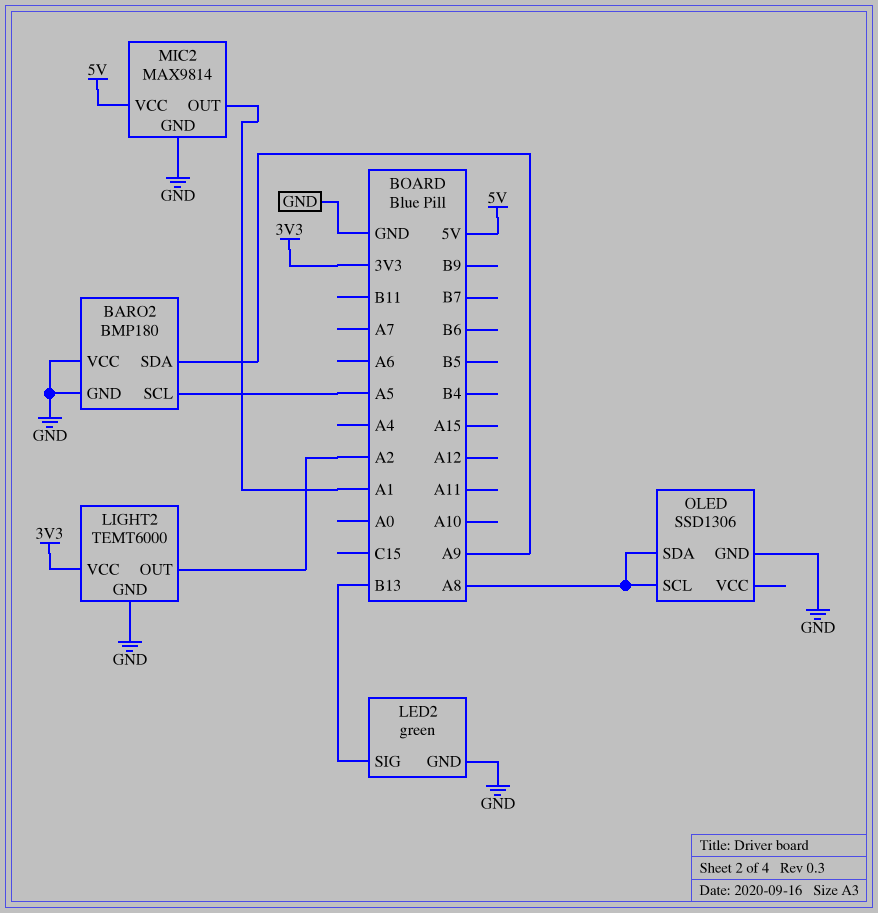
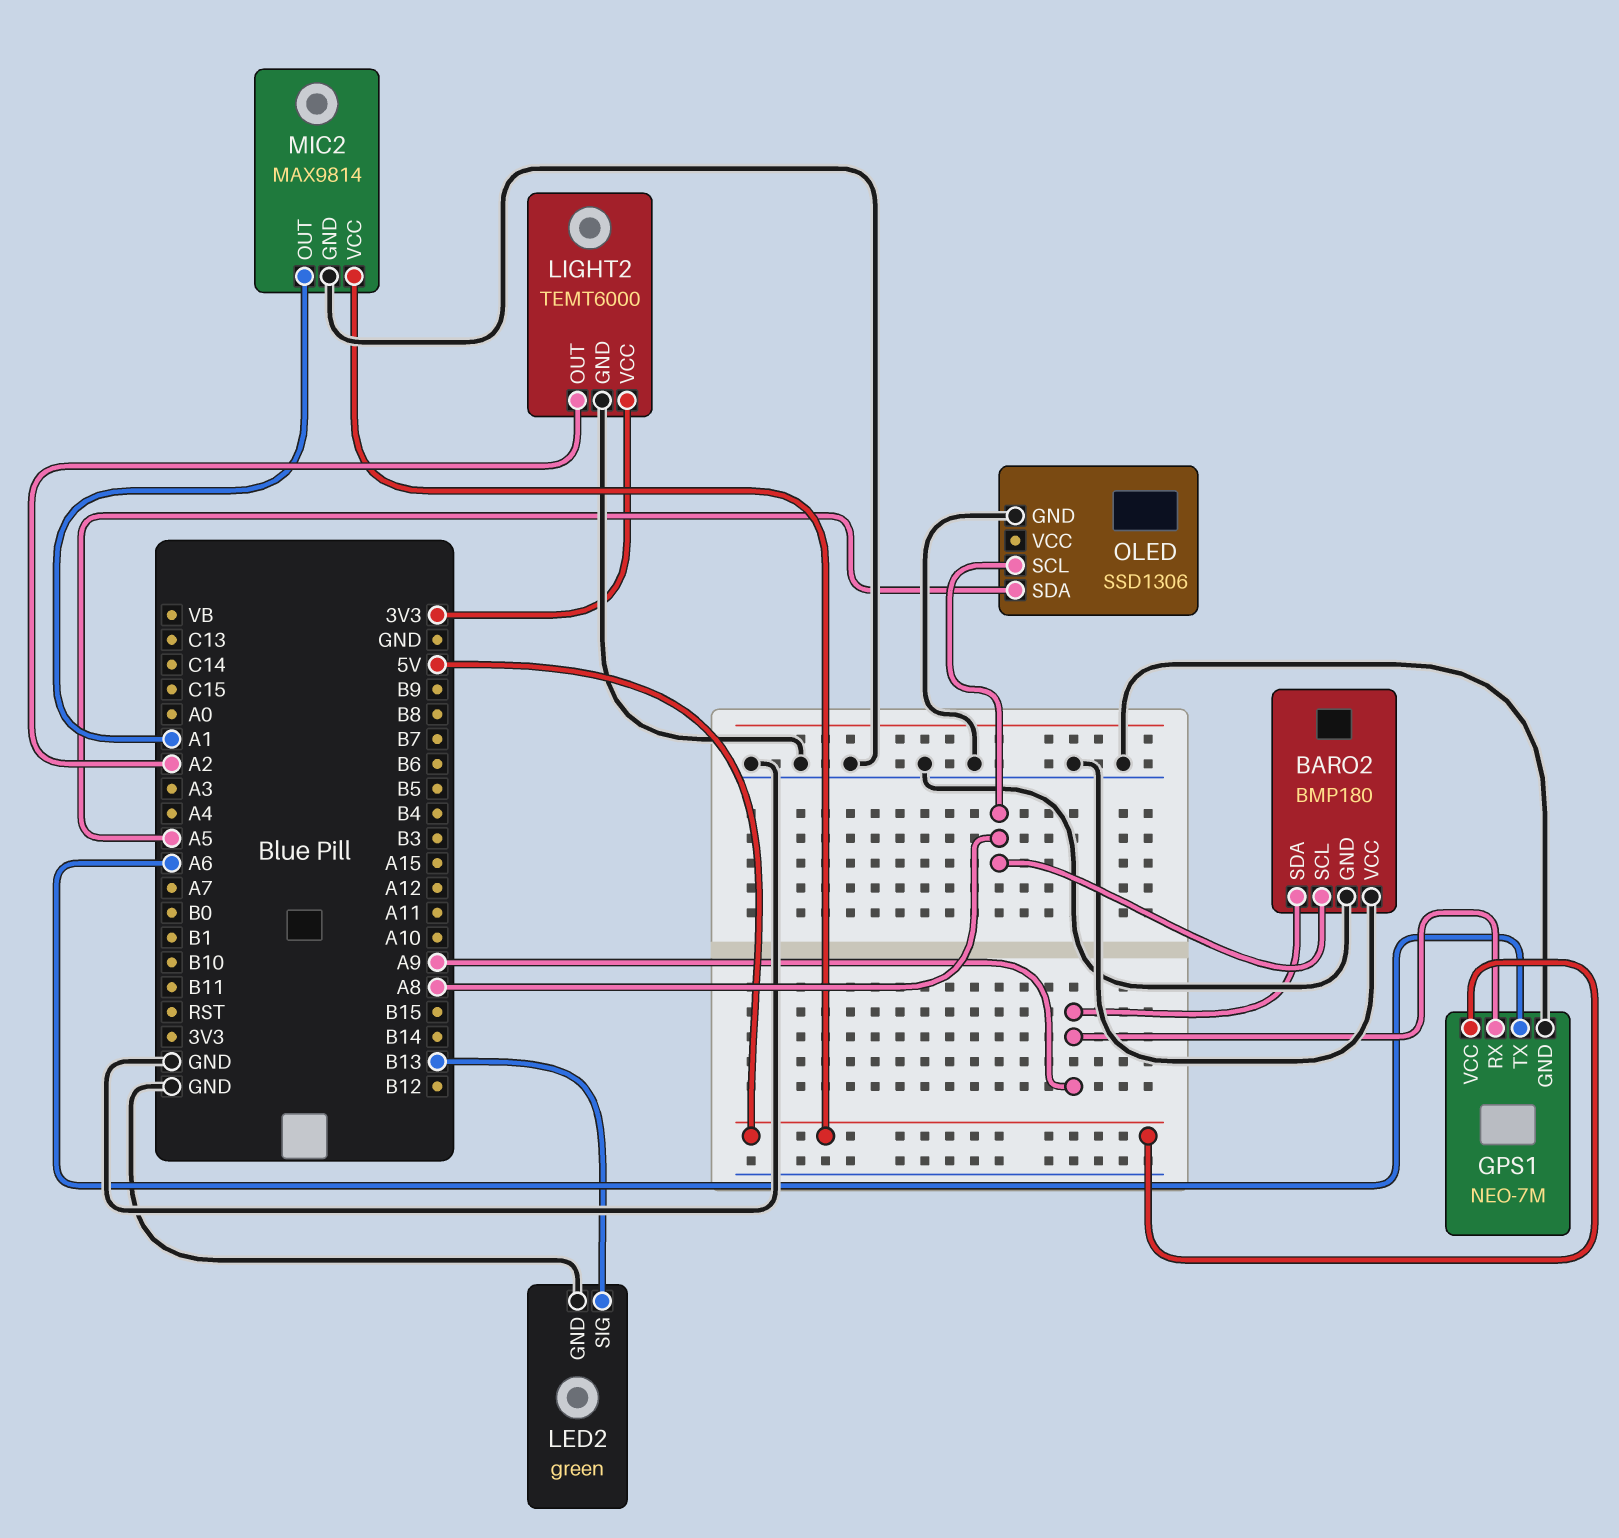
BARO2 pin SCL: A5 -> A8
GPS1: none -> NEO-7M
GPS1 pin GND: none -> GND
GPS1 pin RX: none -> A9
GPS1 pin TX: none -> A6
GPS1 pin VCC: none -> 5V
OLED pin SDA: A8 -> A5

